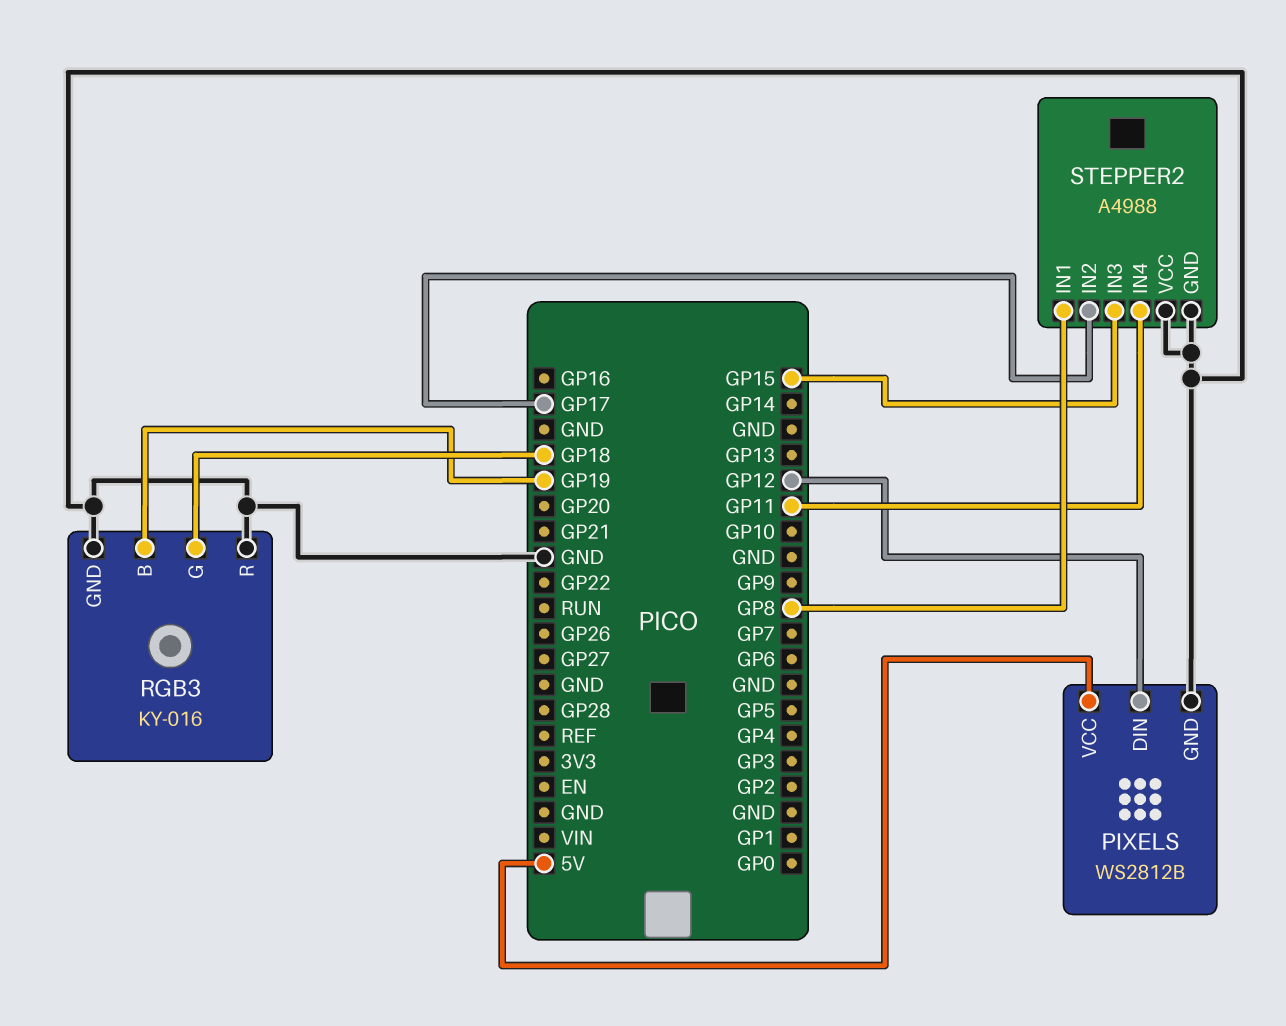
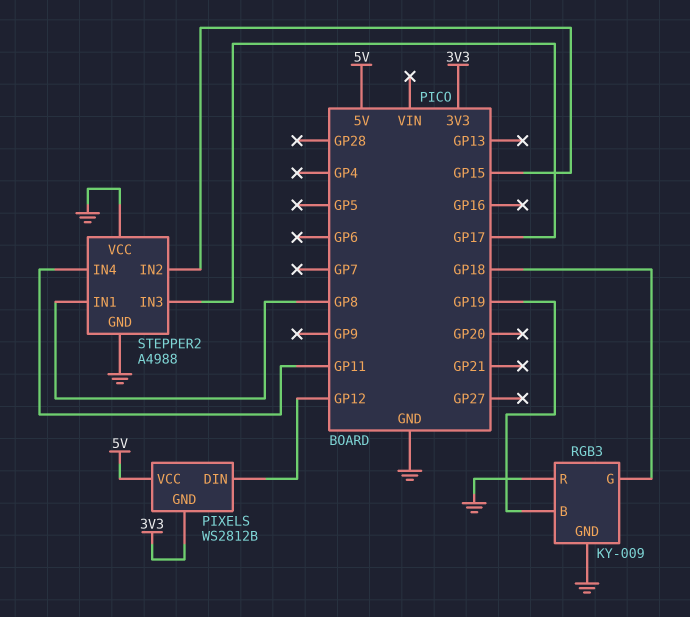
PIXELS pin GND: GND -> 3V3
RGB3: KY-016 -> KY-009
STEPPER2 pin IN2: GP17 -> GP15
STEPPER2 pin IN3: GP15 -> GP17

